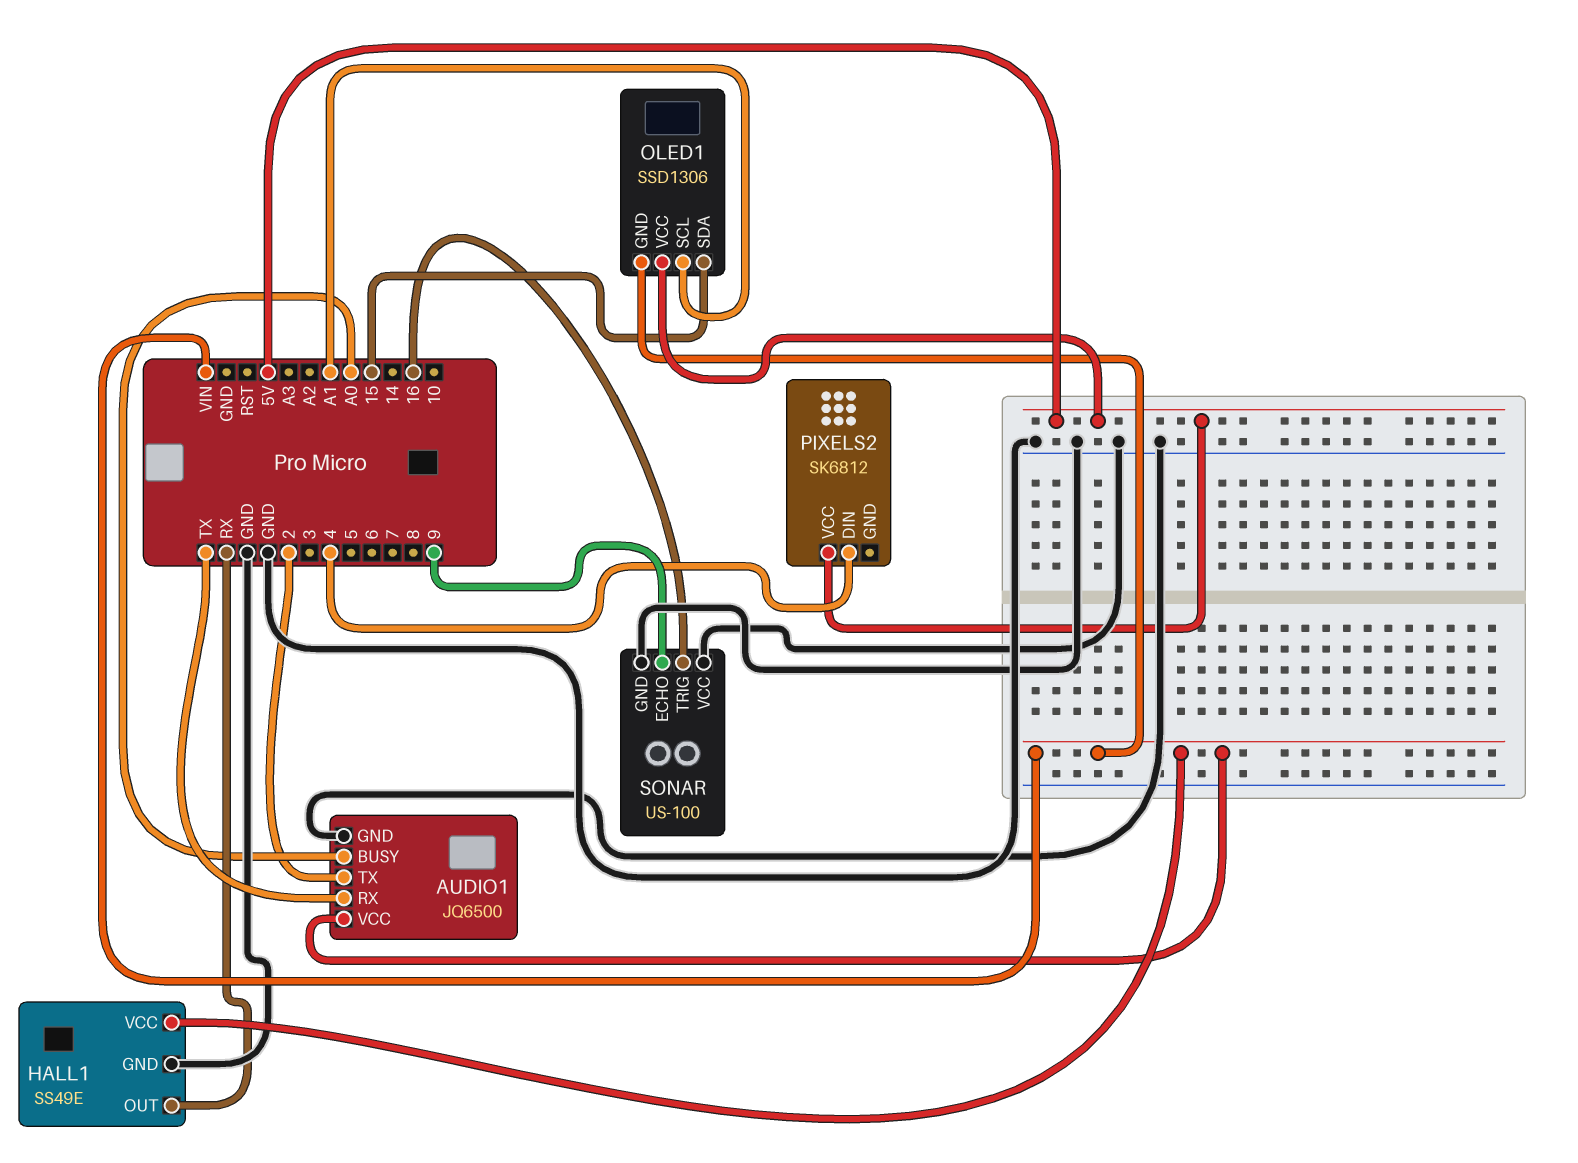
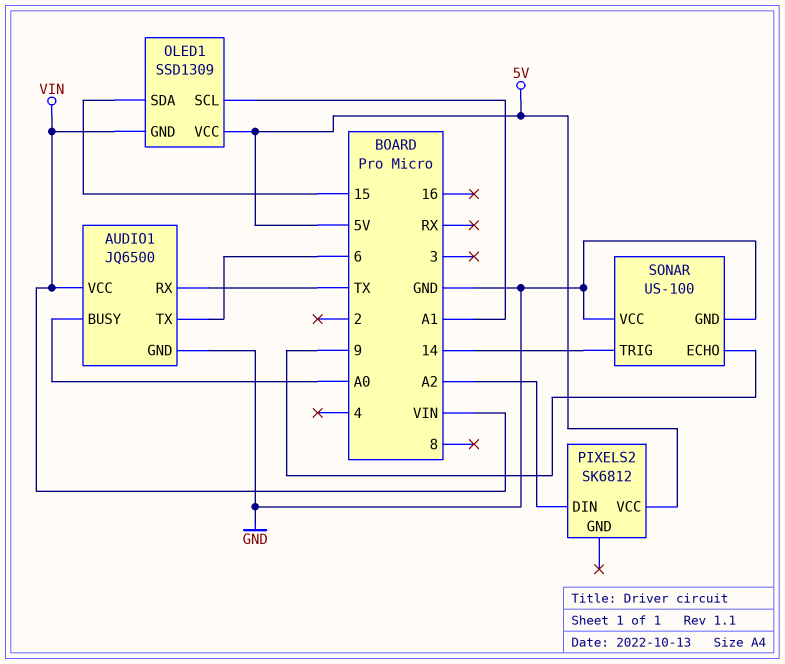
AUDIO1 pin TX: 2 -> 6
HALL1: SS49E -> none
HALL1 pin GND: GND -> none
HALL1 pin OUT: RX -> none
HALL1 pin VCC: VIN -> none
OLED1: SSD1306 -> SSD1309
PIXELS2 pin DIN: 4 -> A2
SONAR pin TRIG: 16 -> 14

